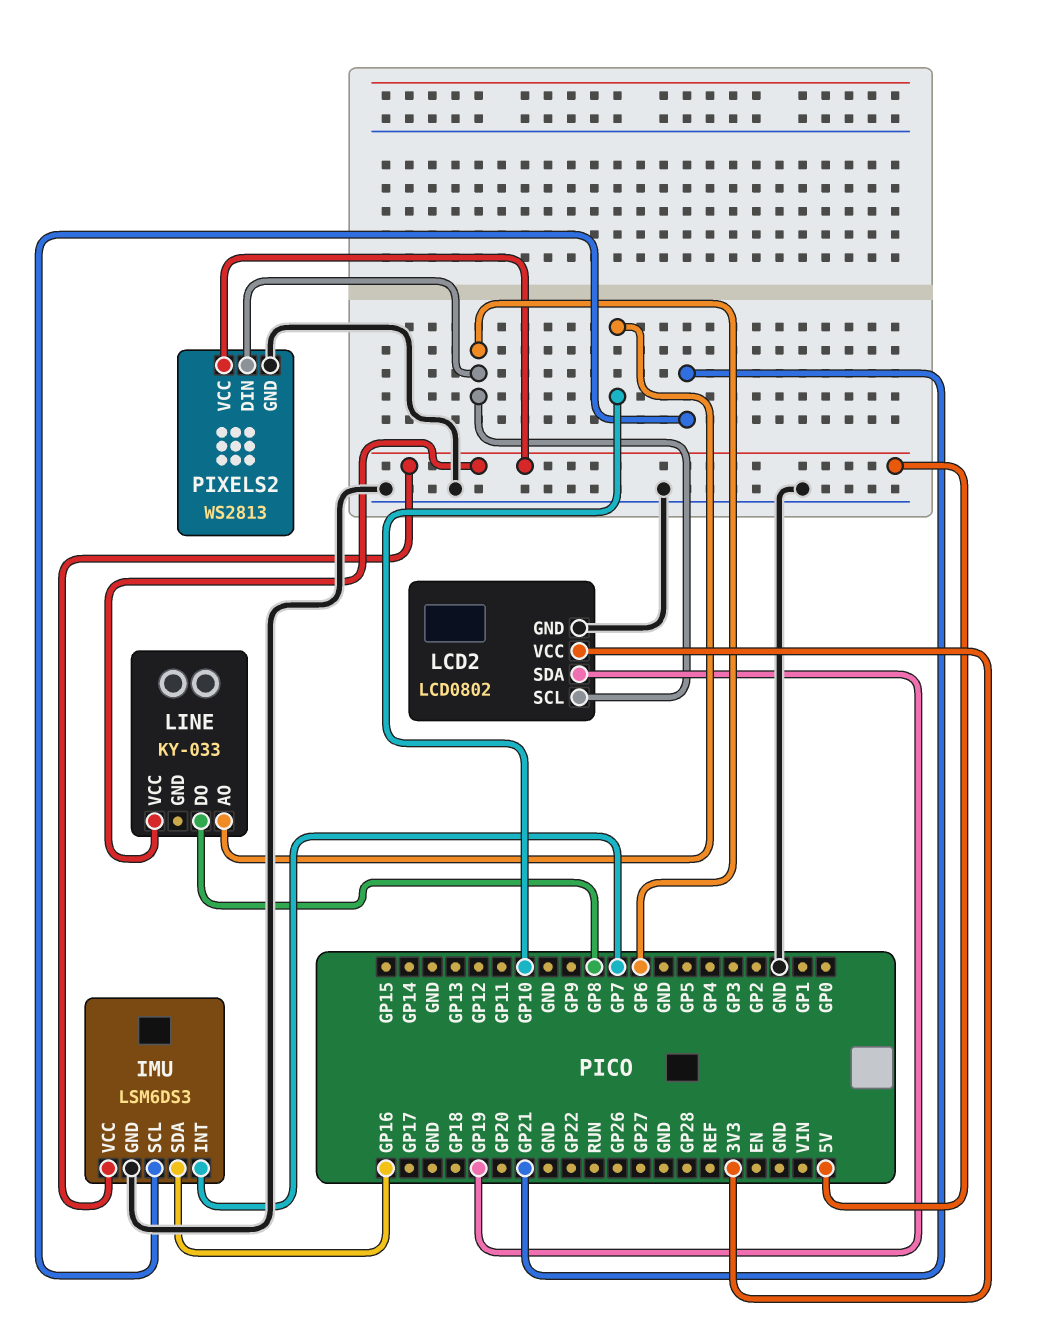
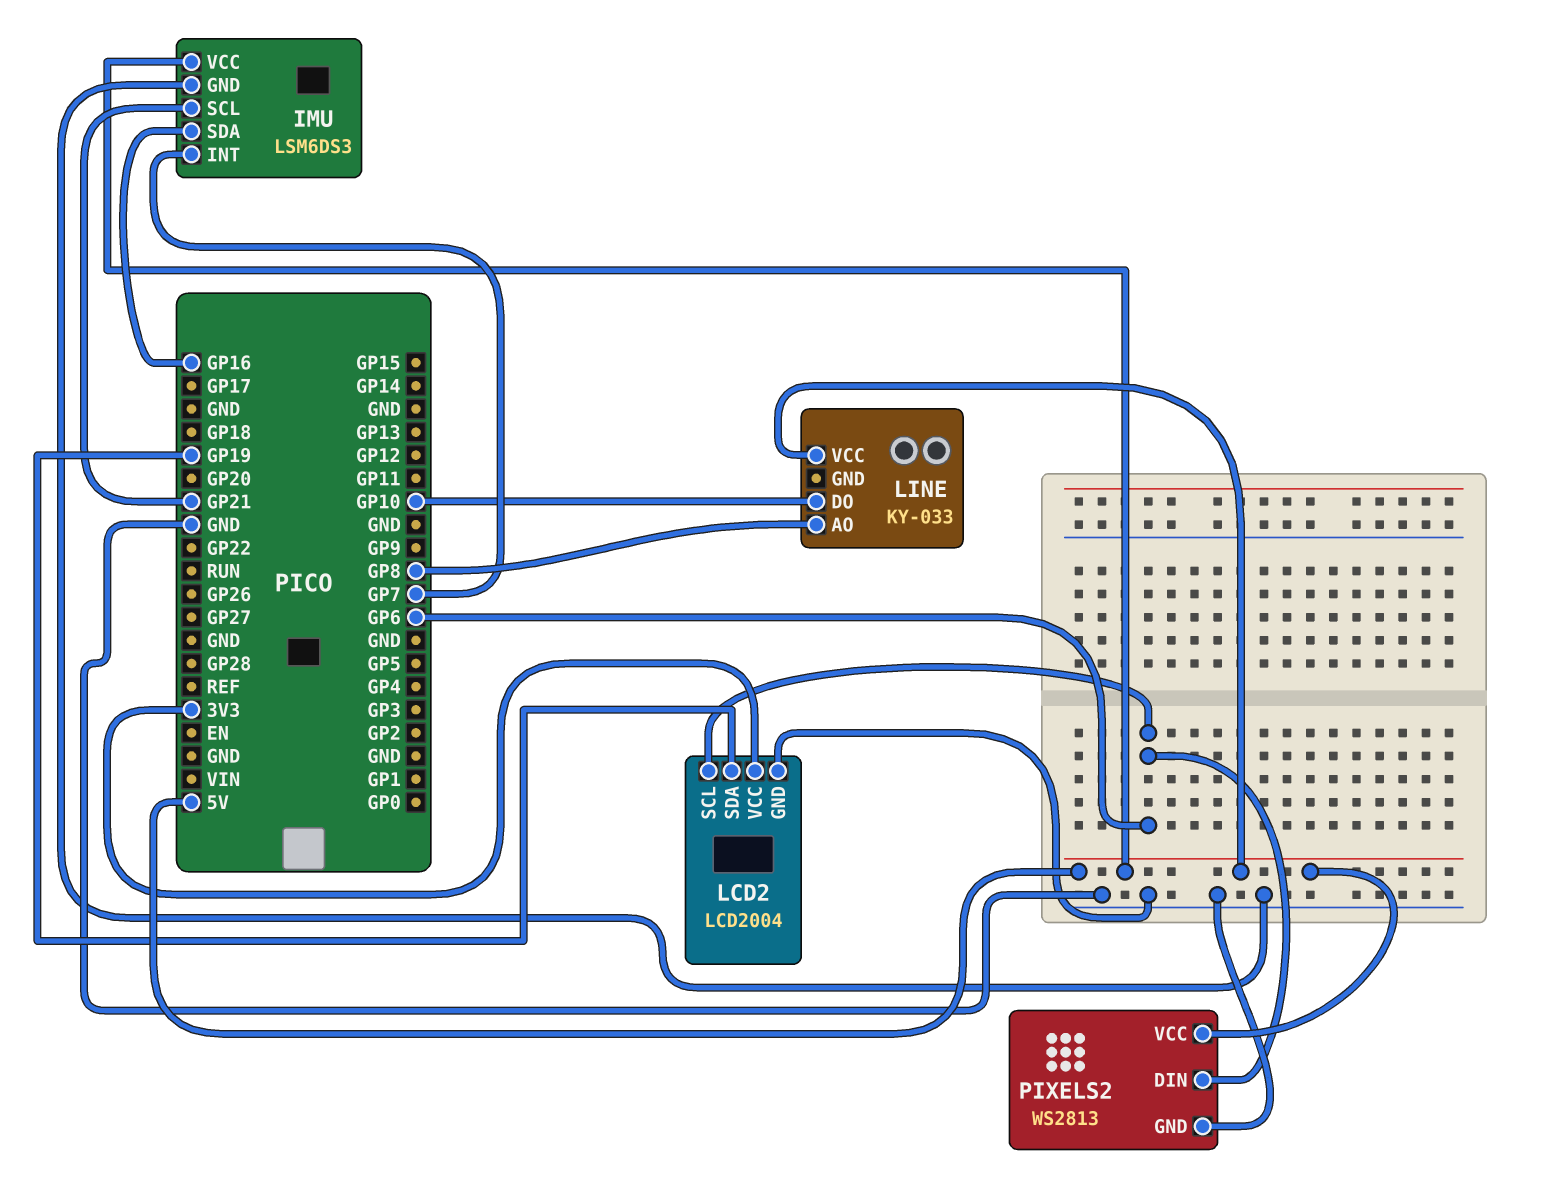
LCD2: LCD0802 -> LCD2004
LINE pin AO: GP10 -> GP8
LINE pin DO: GP8 -> GP10

